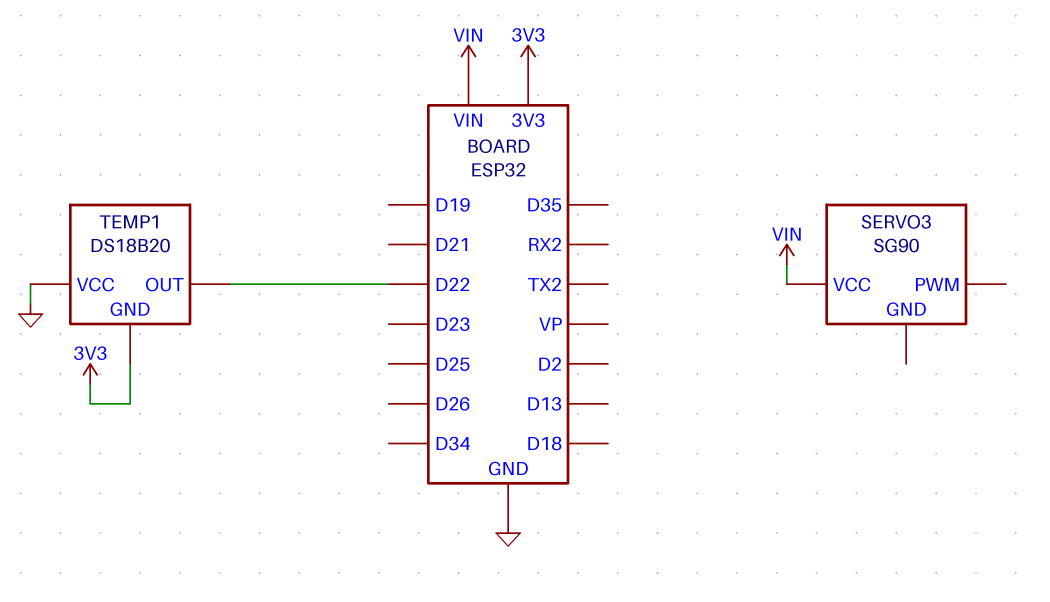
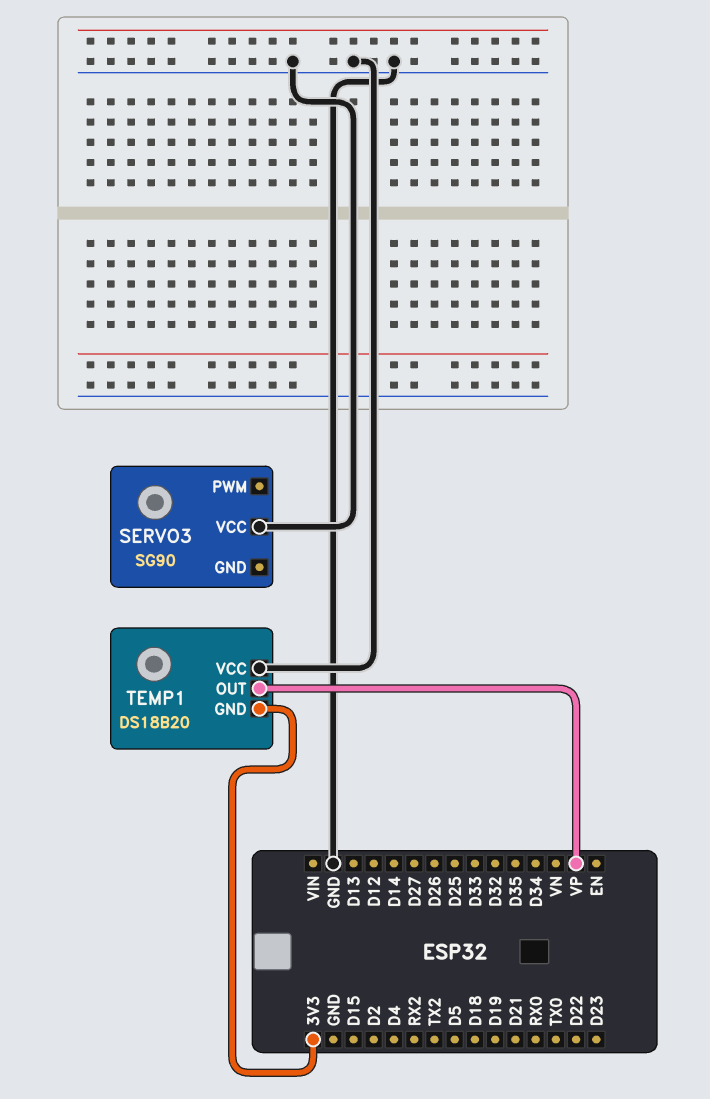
SERVO3 pin VCC: VIN -> GND
TEMP1 pin OUT: D22 -> VP

